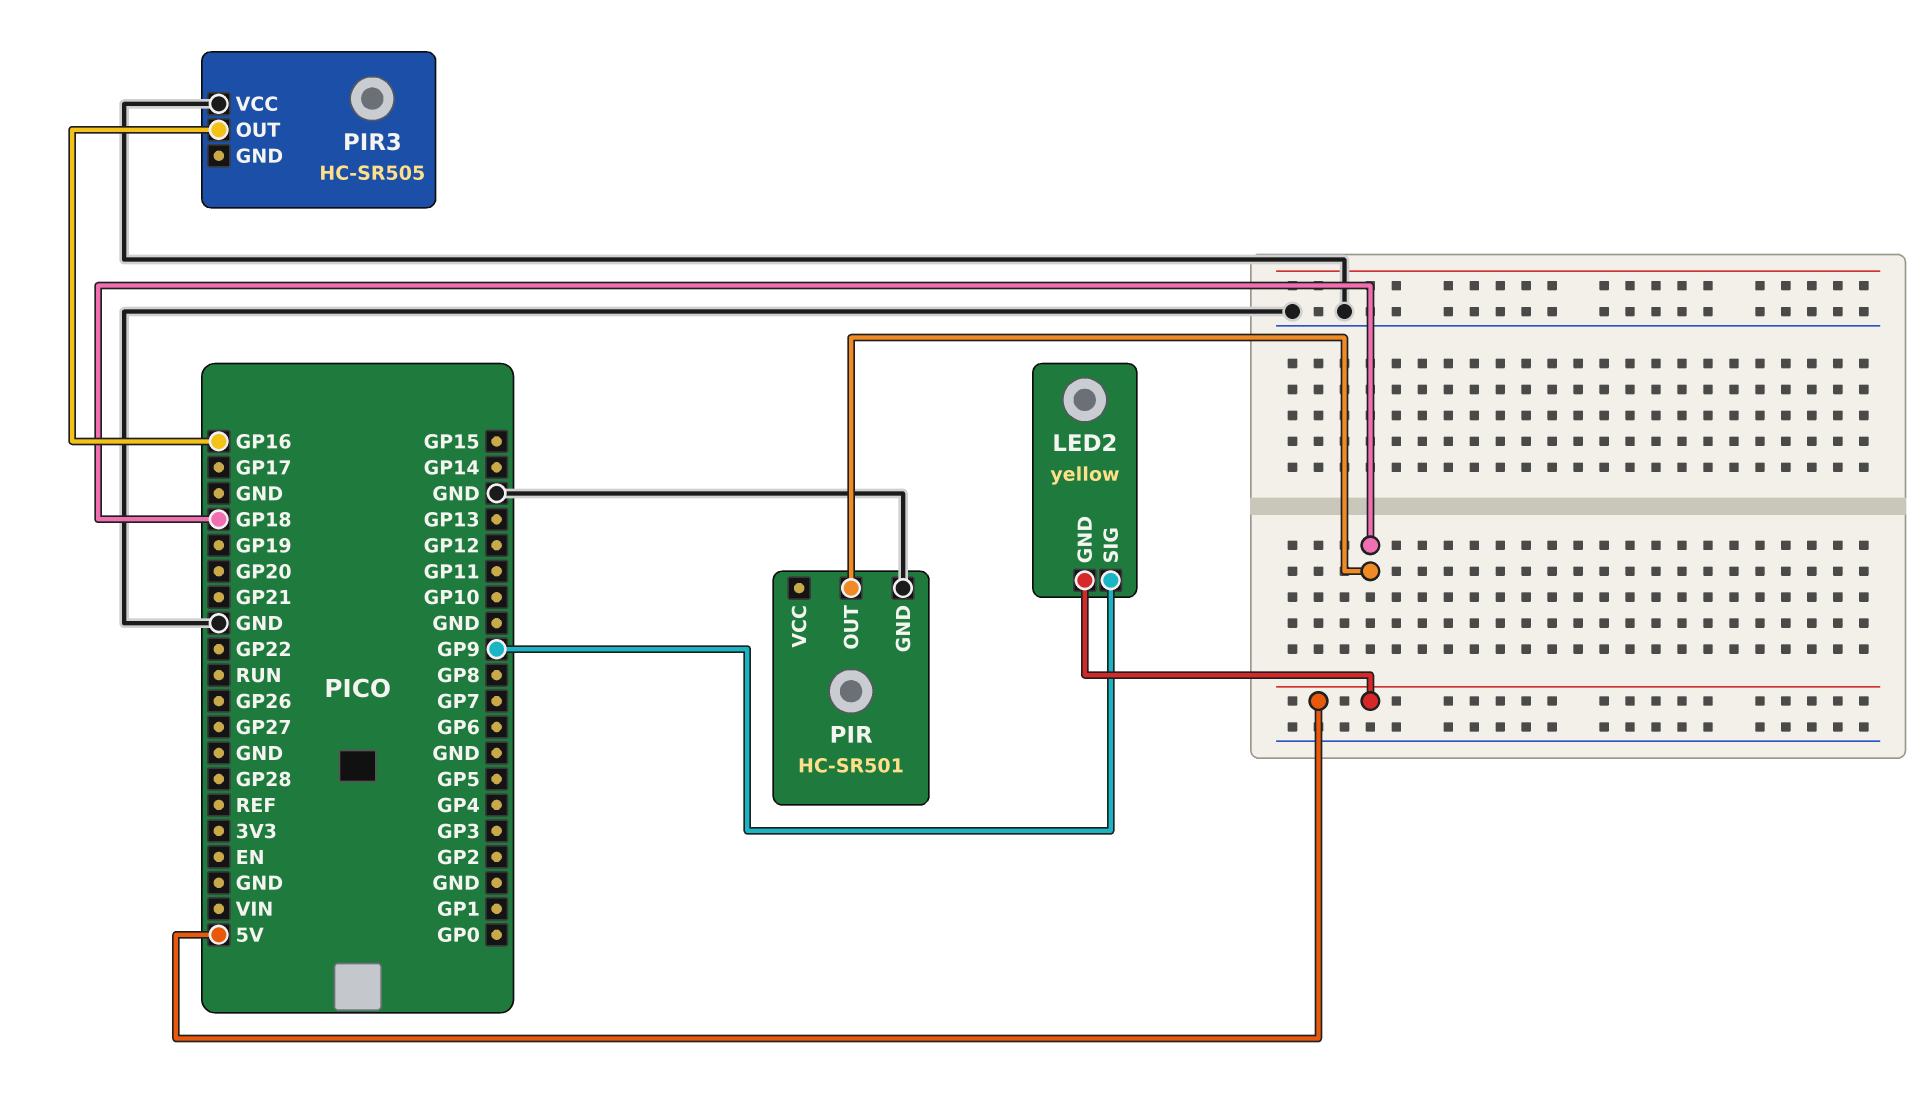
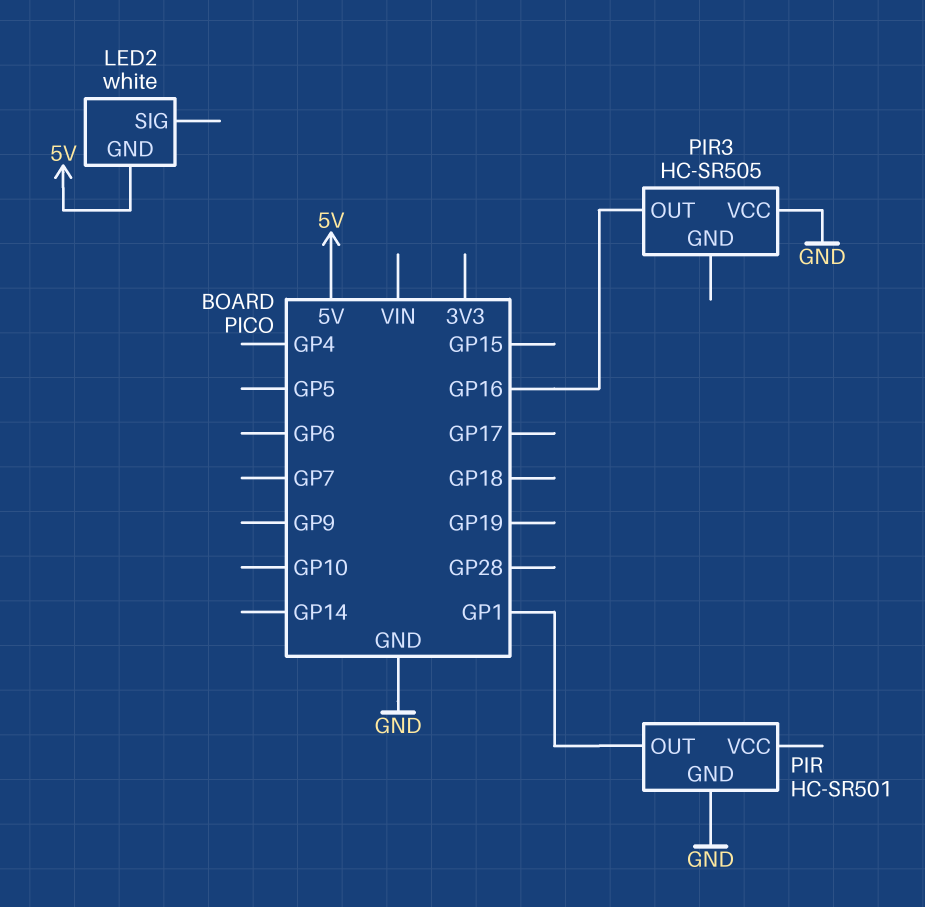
LED2: yellow -> white
LED2 pin SIG: GP9 -> none
PIR pin OUT: GP18 -> GP1

